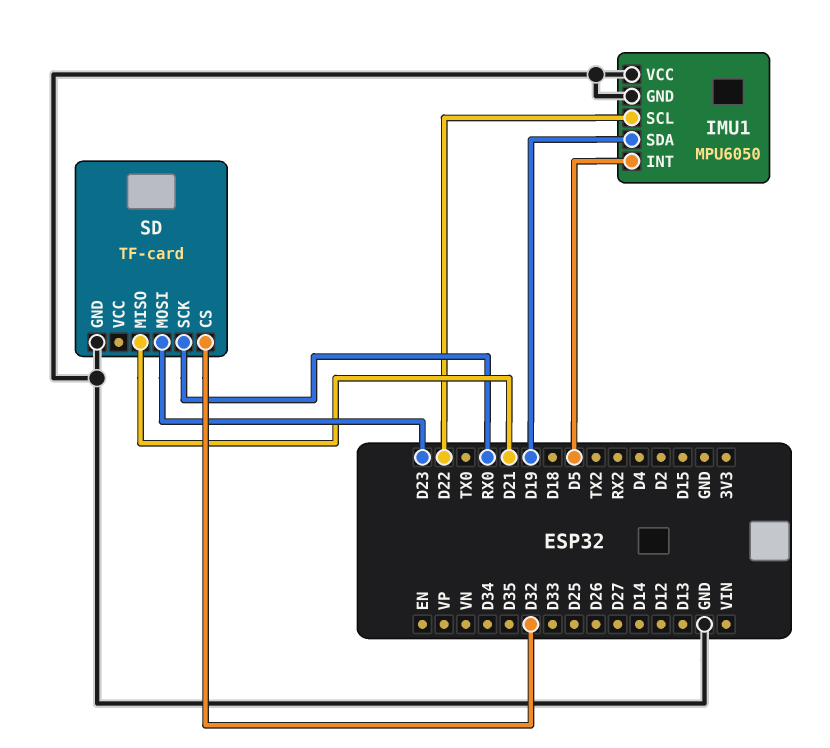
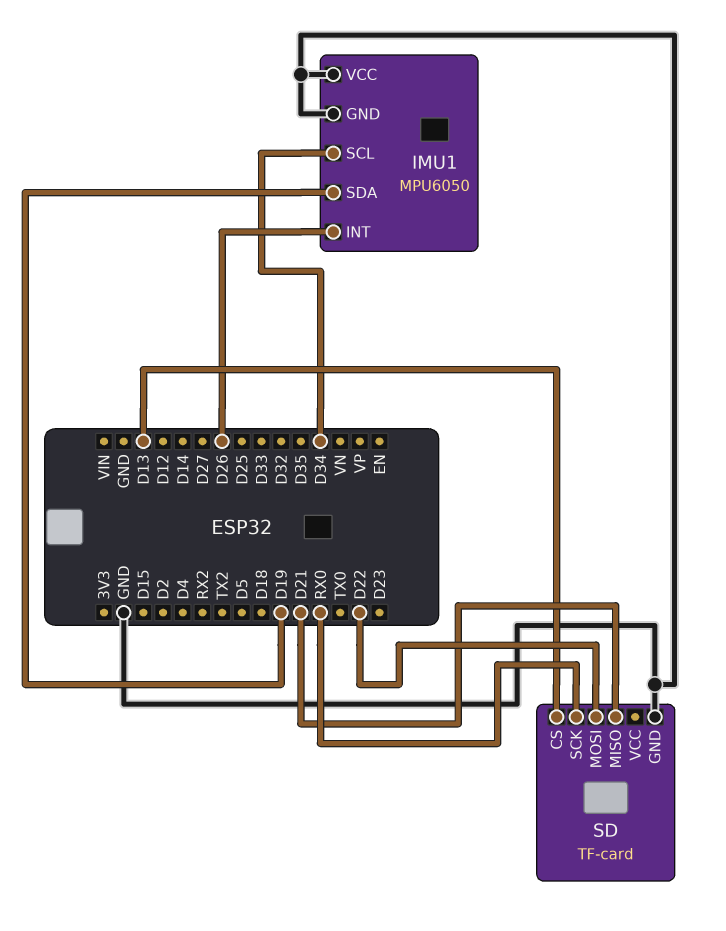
IMU1 pin INT: D5 -> D26
IMU1 pin SCL: D22 -> D34
SD pin CS: D32 -> D13
SD pin MOSI: D23 -> D22

